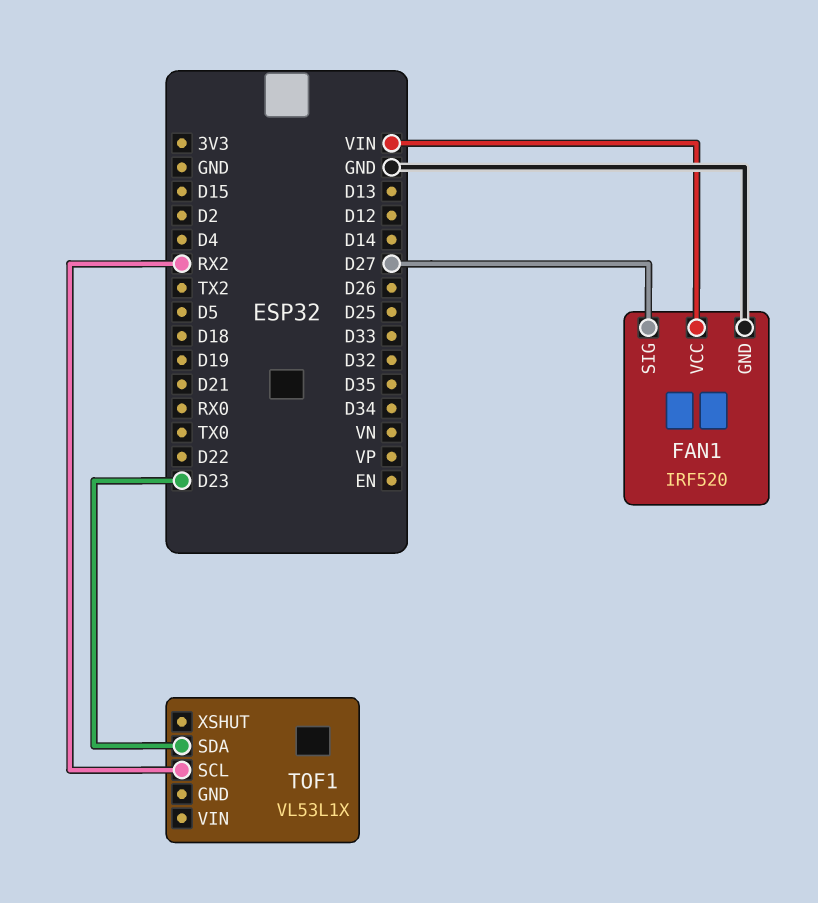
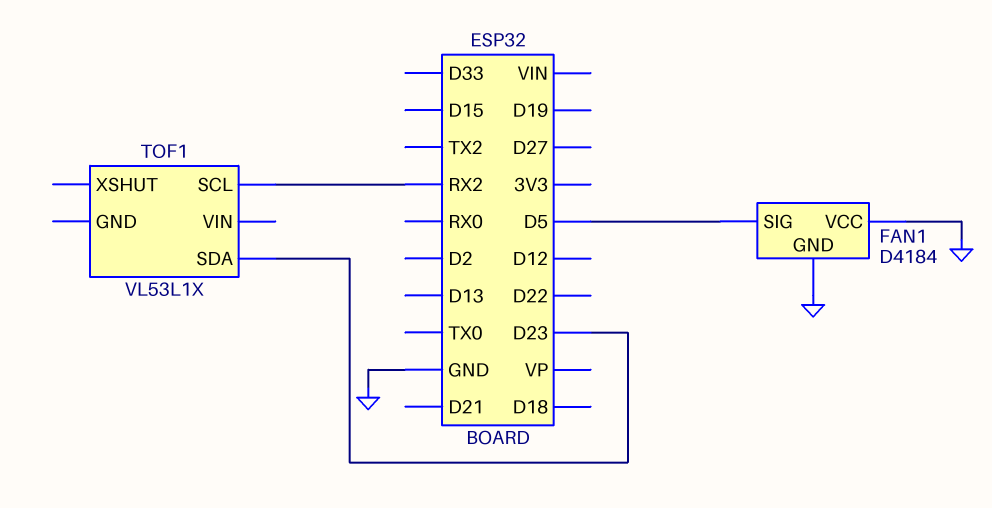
FAN1: IRF520 -> D4184
FAN1 pin SIG: D27 -> D5
FAN1 pin VCC: VIN -> GND

